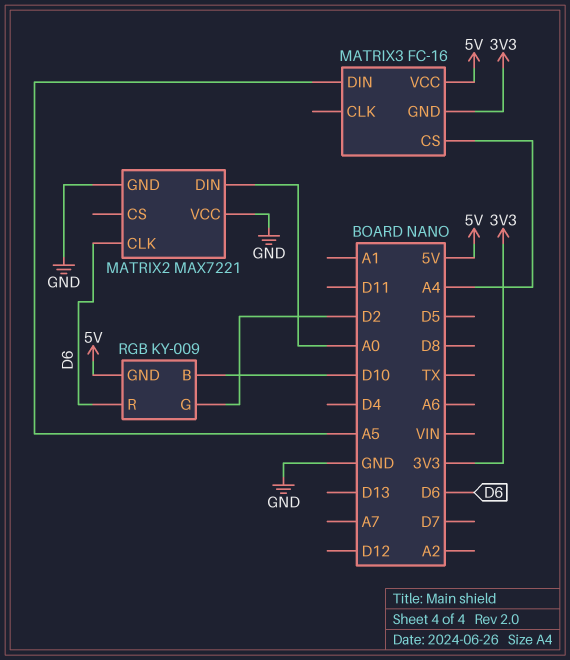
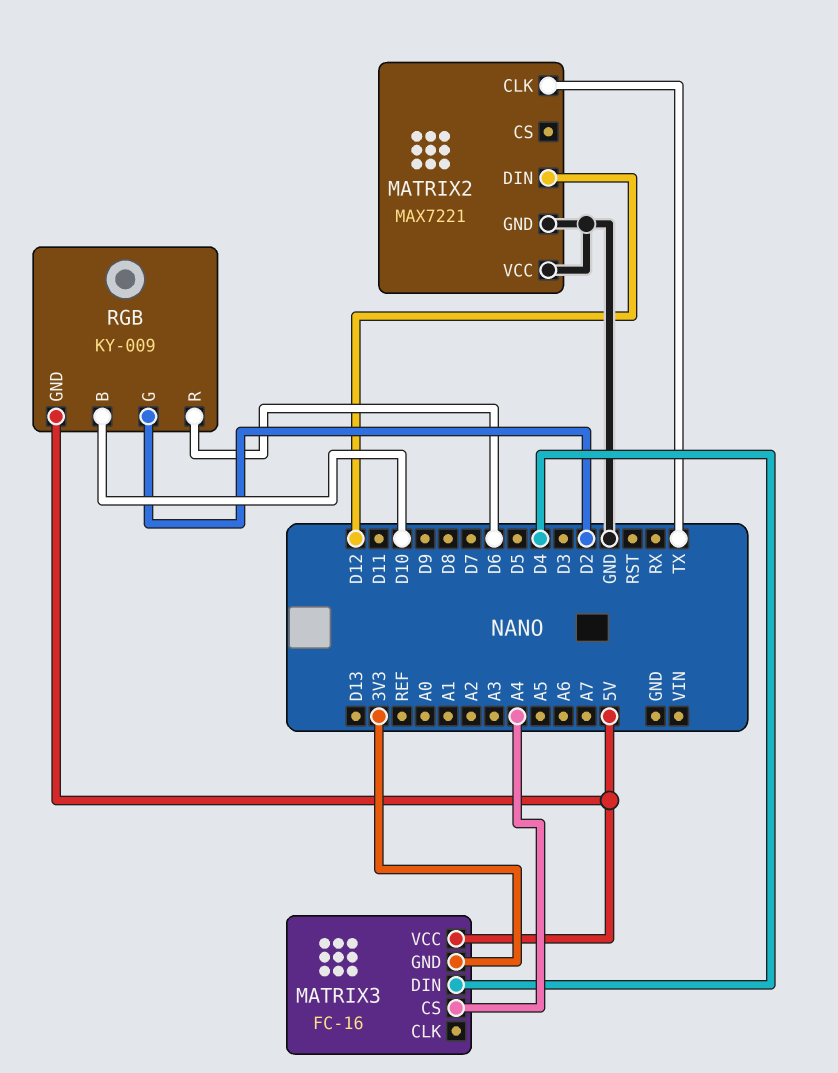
MATRIX2 pin CLK: D6 -> TX
MATRIX2 pin DIN: A0 -> D12
MATRIX3 pin DIN: A5 -> D4

